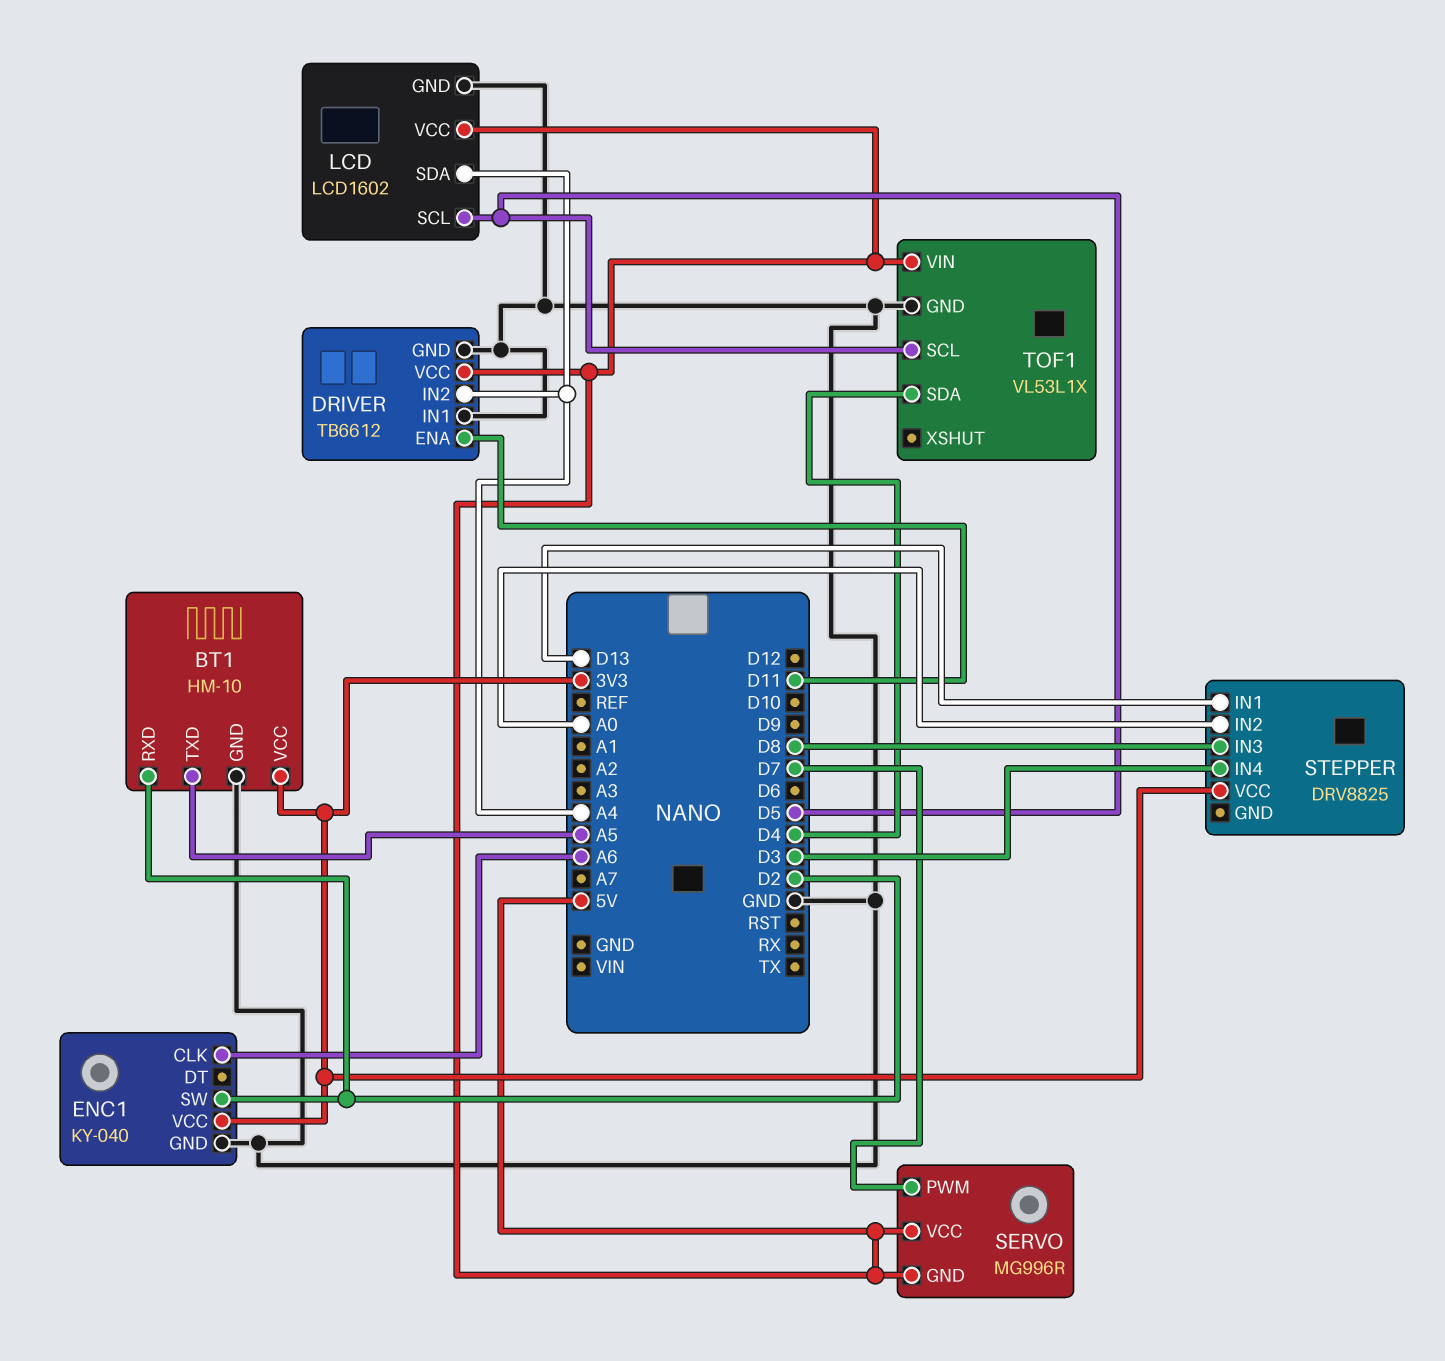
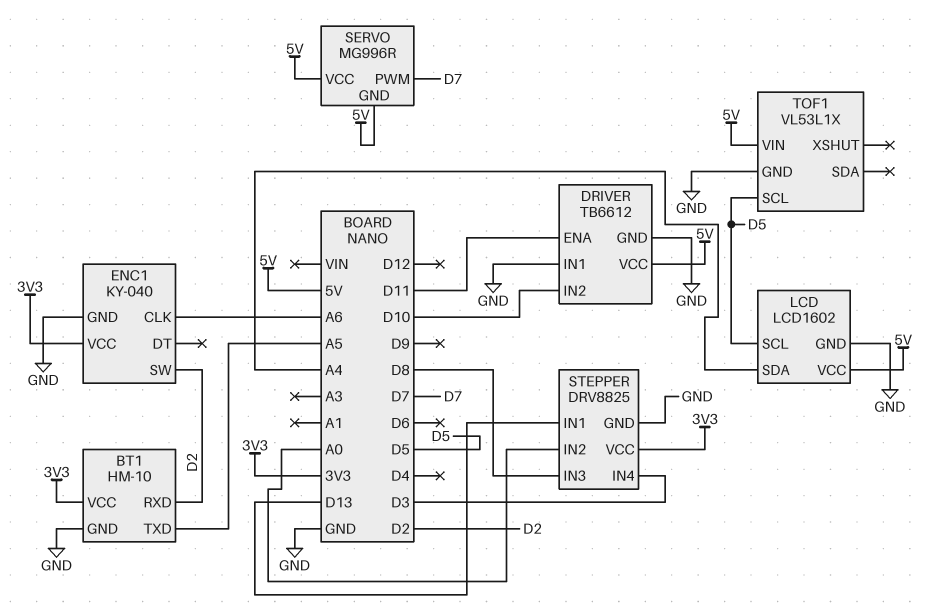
DRIVER pin IN2: A4 -> D10
STEPPER pin GND: none -> GND
TOF1 pin SDA: D4 -> none

